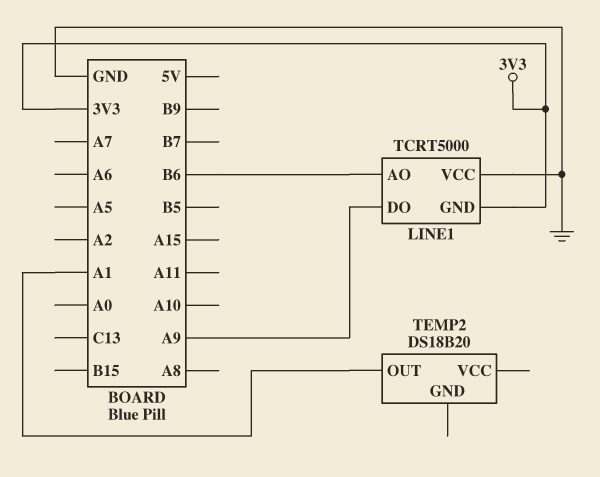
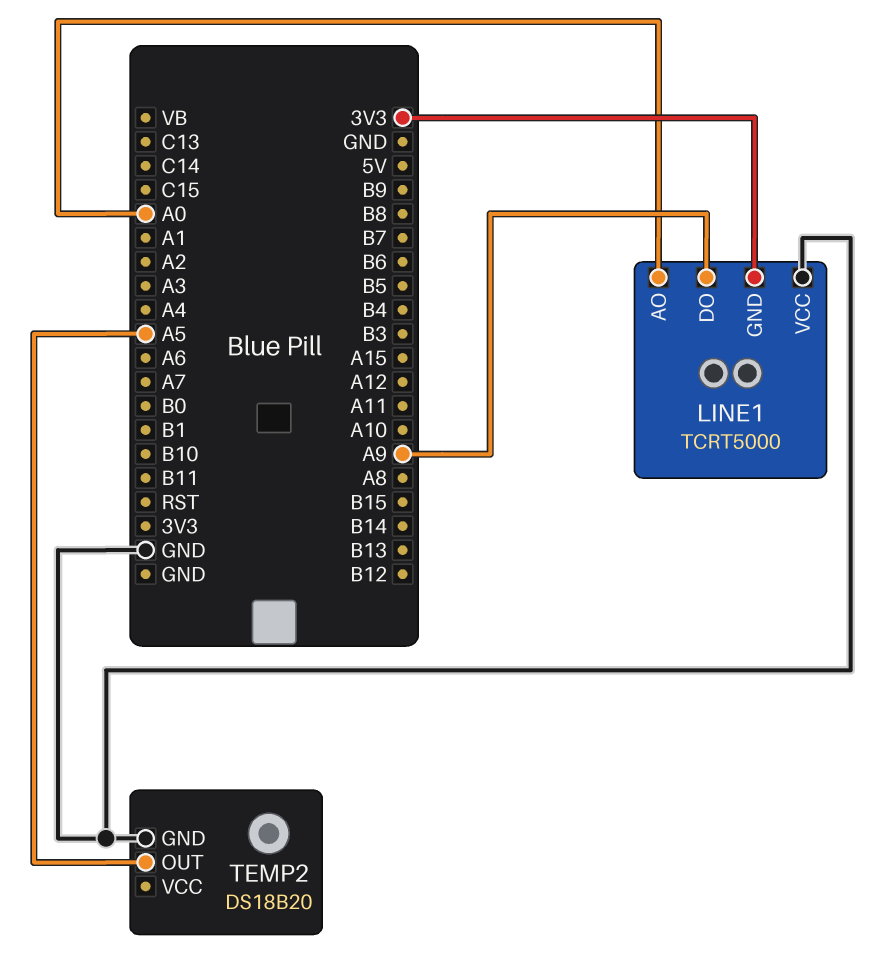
LINE1 pin AO: B6 -> A0
TEMP2 pin GND: none -> GND
TEMP2 pin OUT: A1 -> A5

